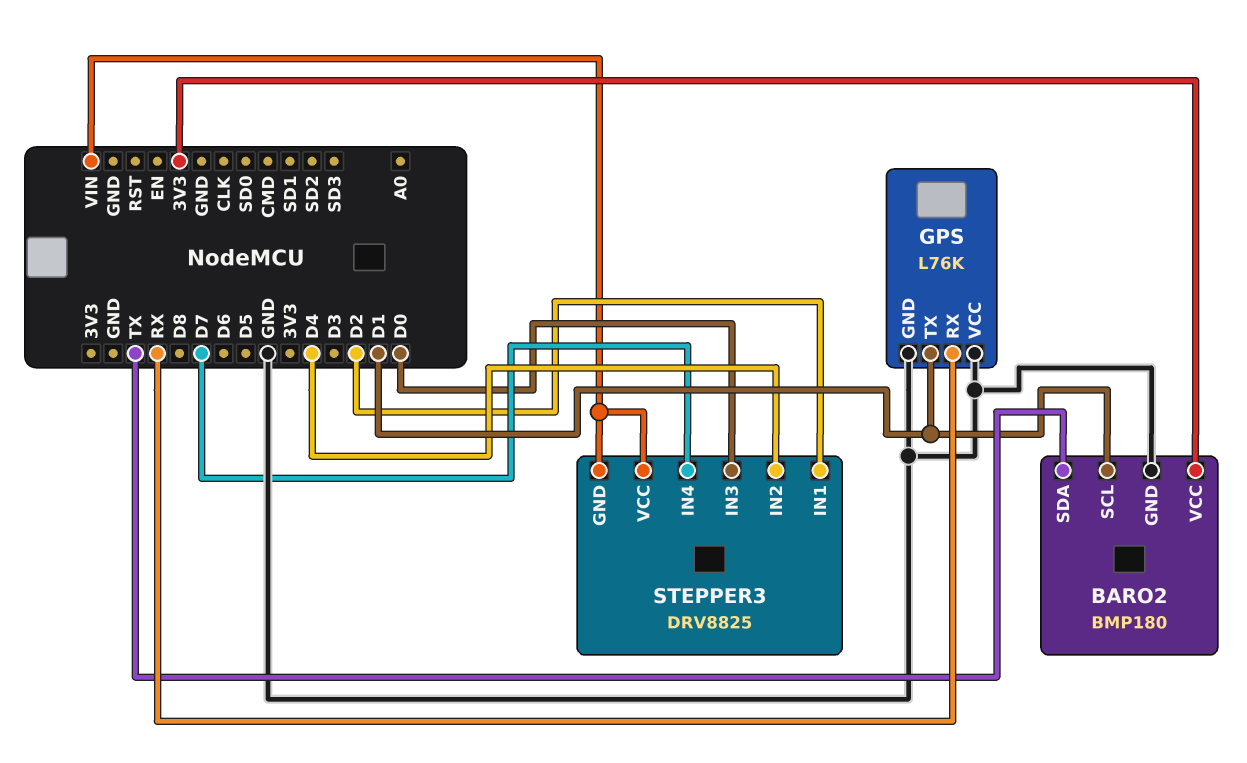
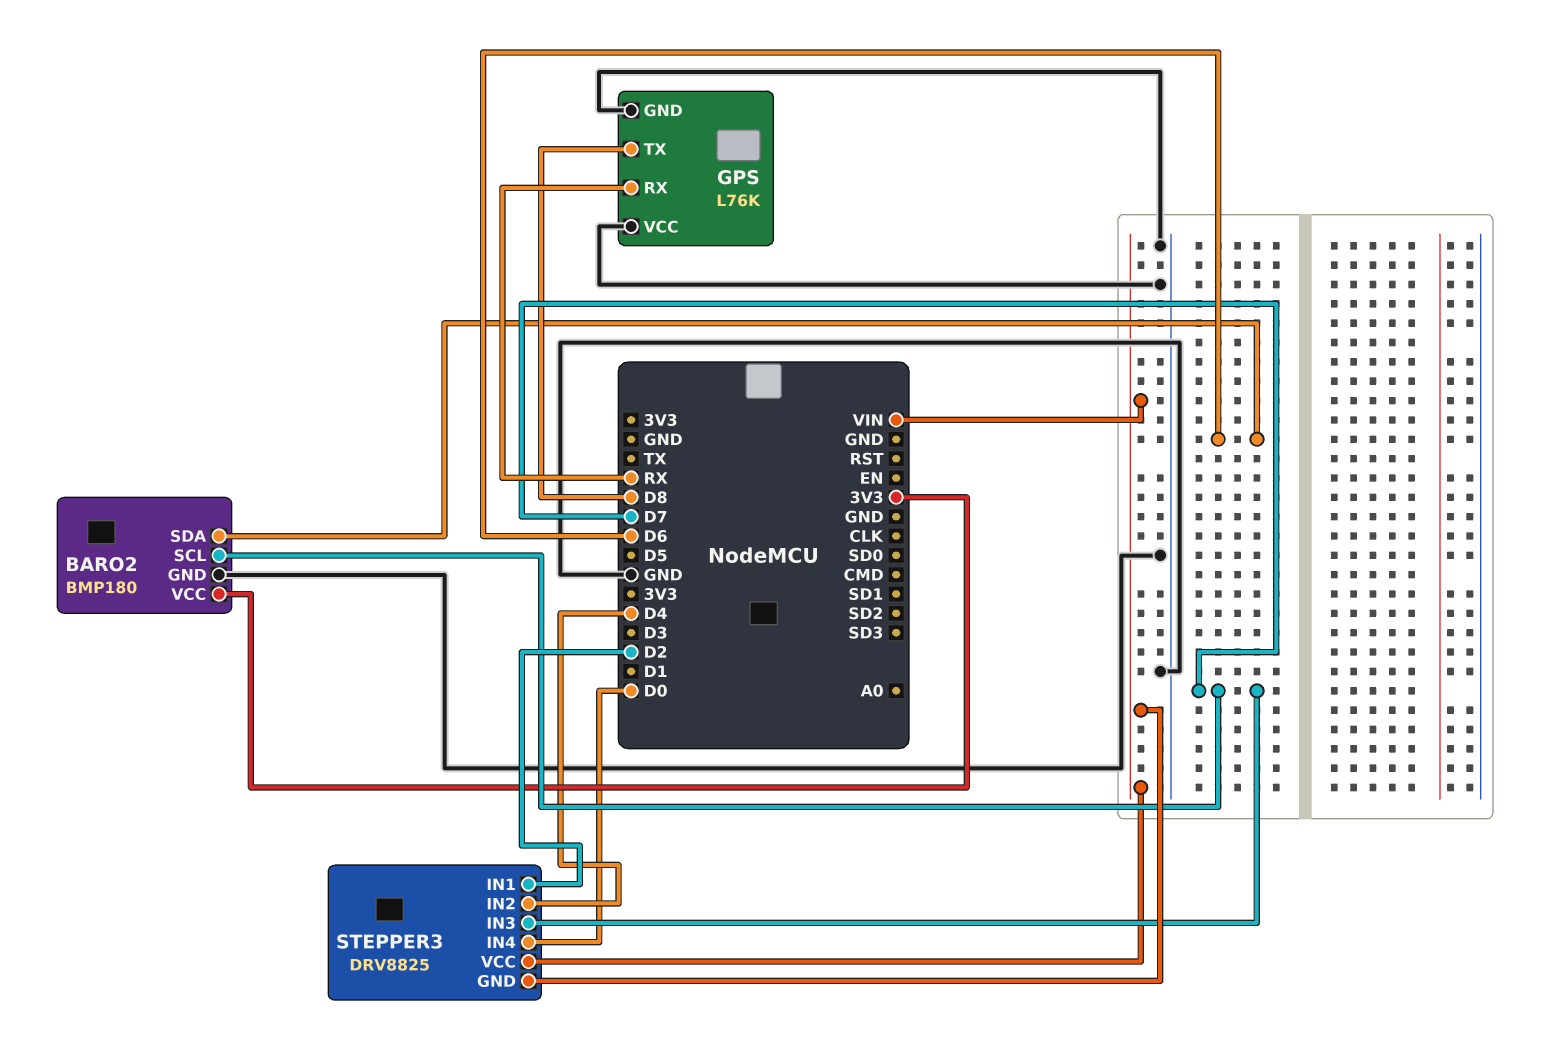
BARO2 pin SCL: D1 -> D7
BARO2 pin SDA: TX -> D6
GPS pin TX: D1 -> D8
STEPPER3 pin IN3: D0 -> D7
STEPPER3 pin IN4: D7 -> D0

